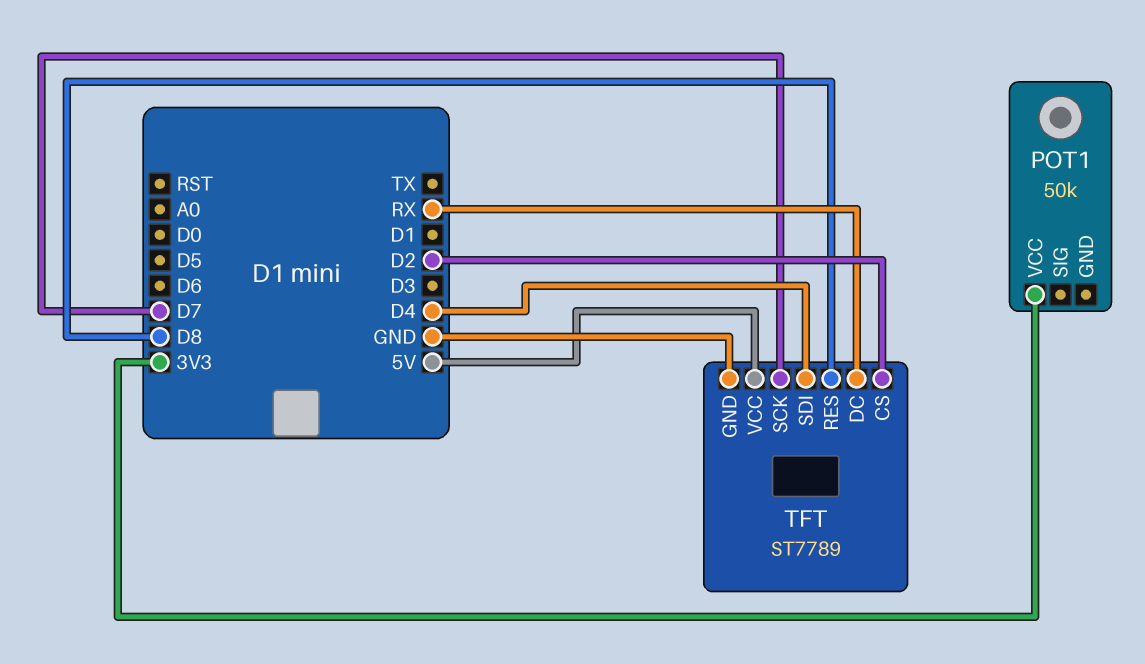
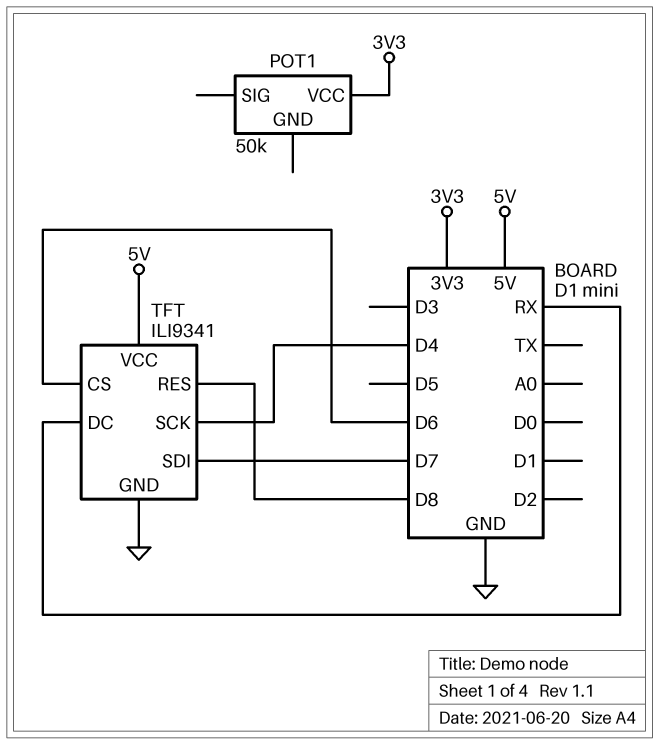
TFT: ST7789 -> ILI9341
TFT pin CS: D2 -> D6
TFT pin SCK: D7 -> D4
TFT pin SDI: D4 -> D7

